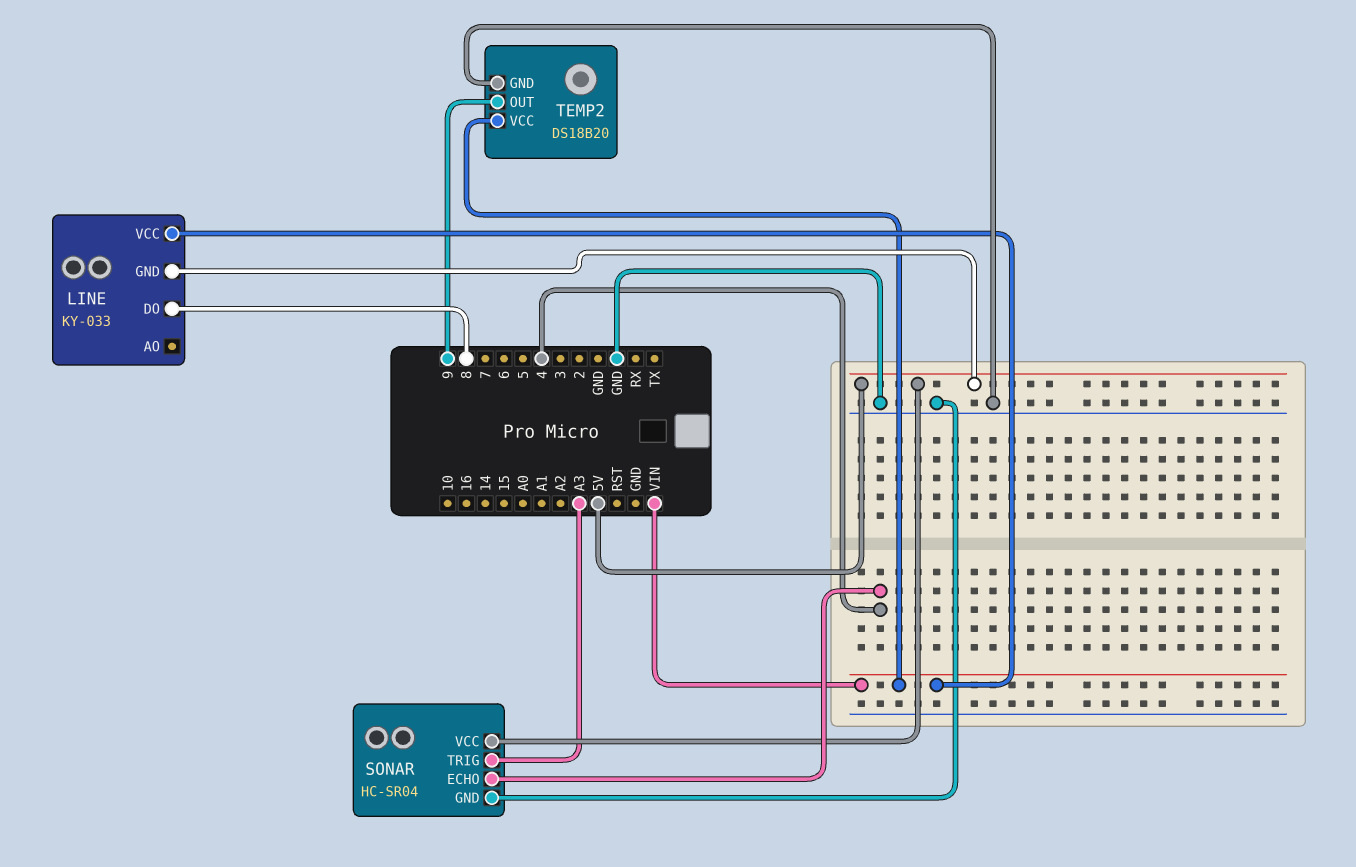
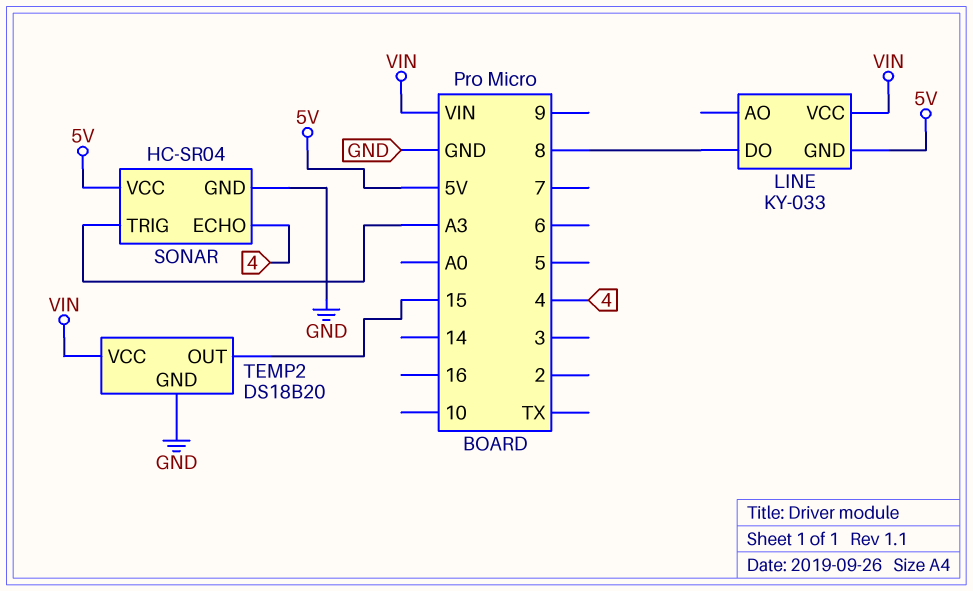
TEMP2 pin OUT: 9 -> 15

